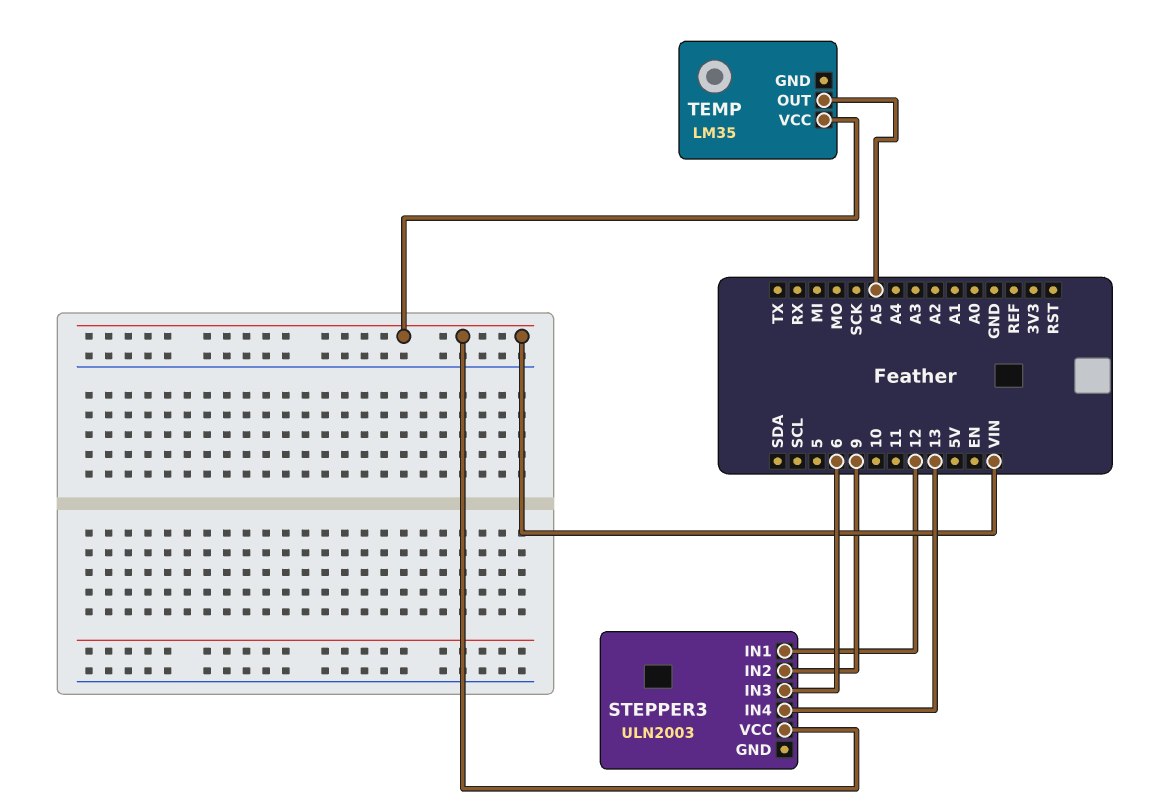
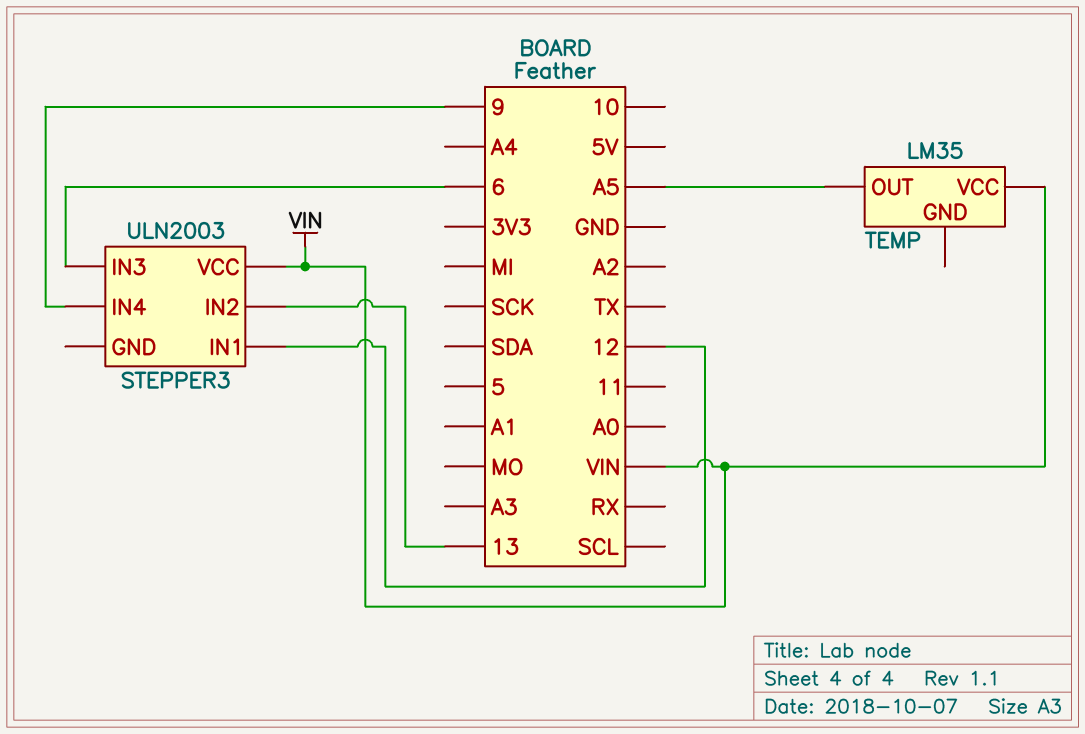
STEPPER3 pin IN2: 9 -> 13
STEPPER3 pin IN4: 13 -> 9

